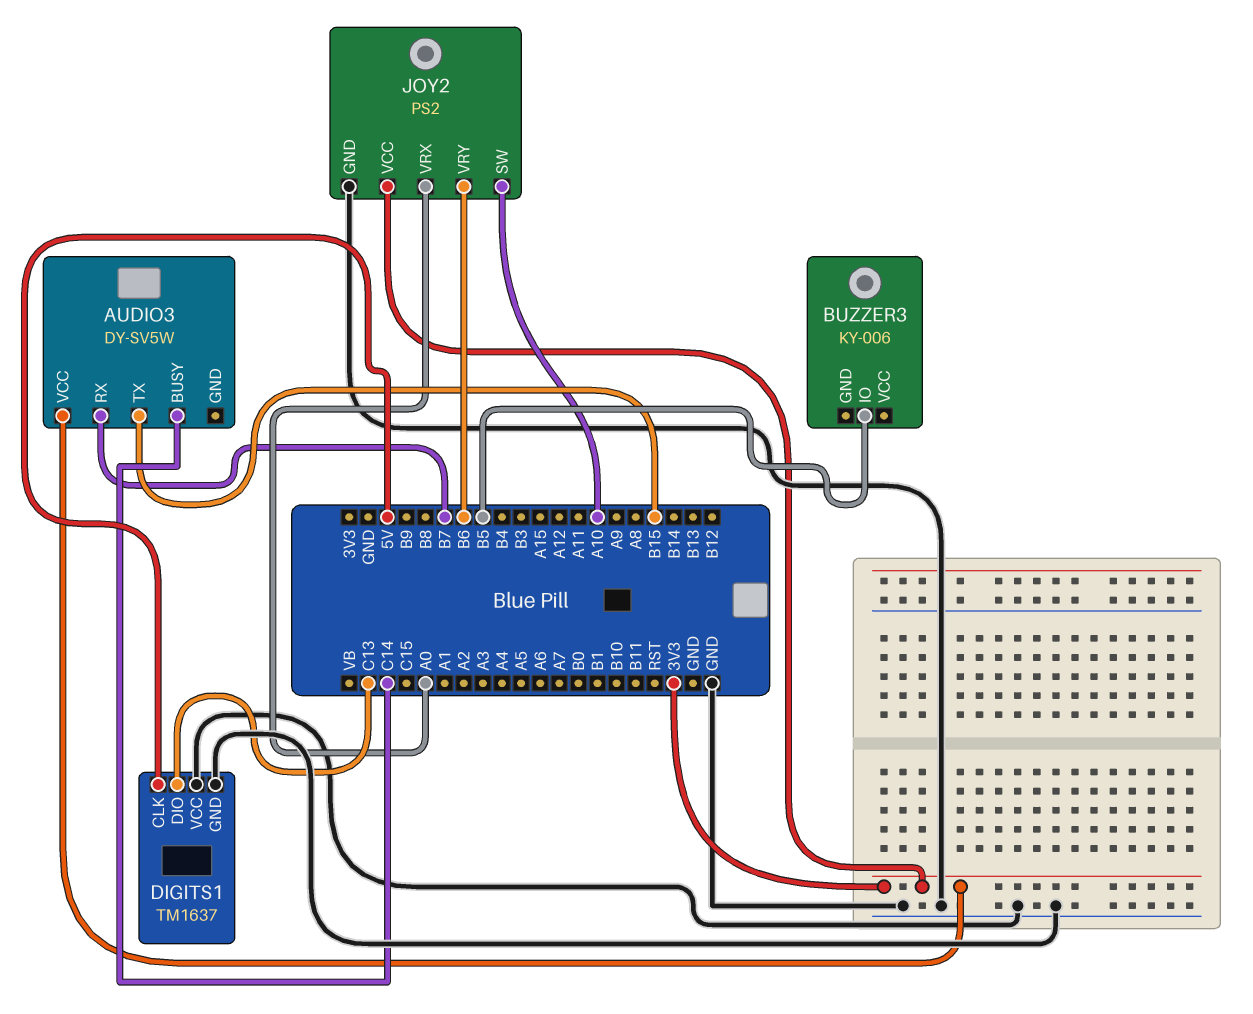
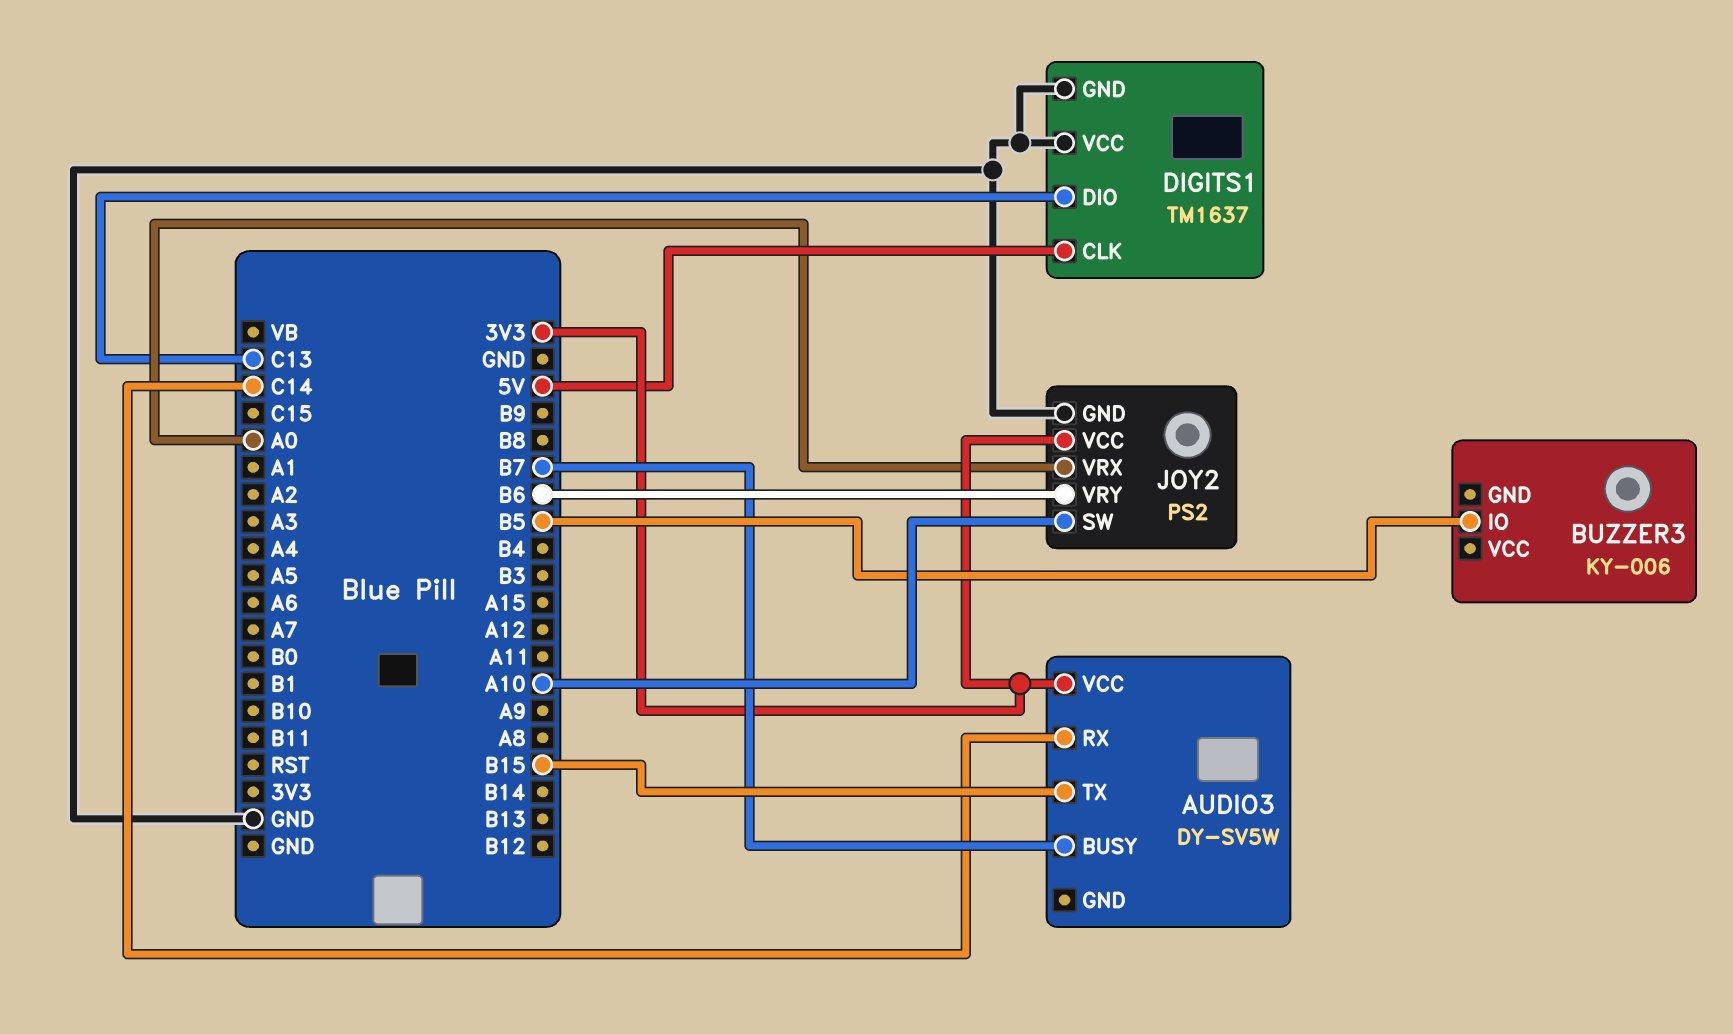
AUDIO3 pin BUSY: C14 -> B7
AUDIO3 pin RX: B7 -> C14

